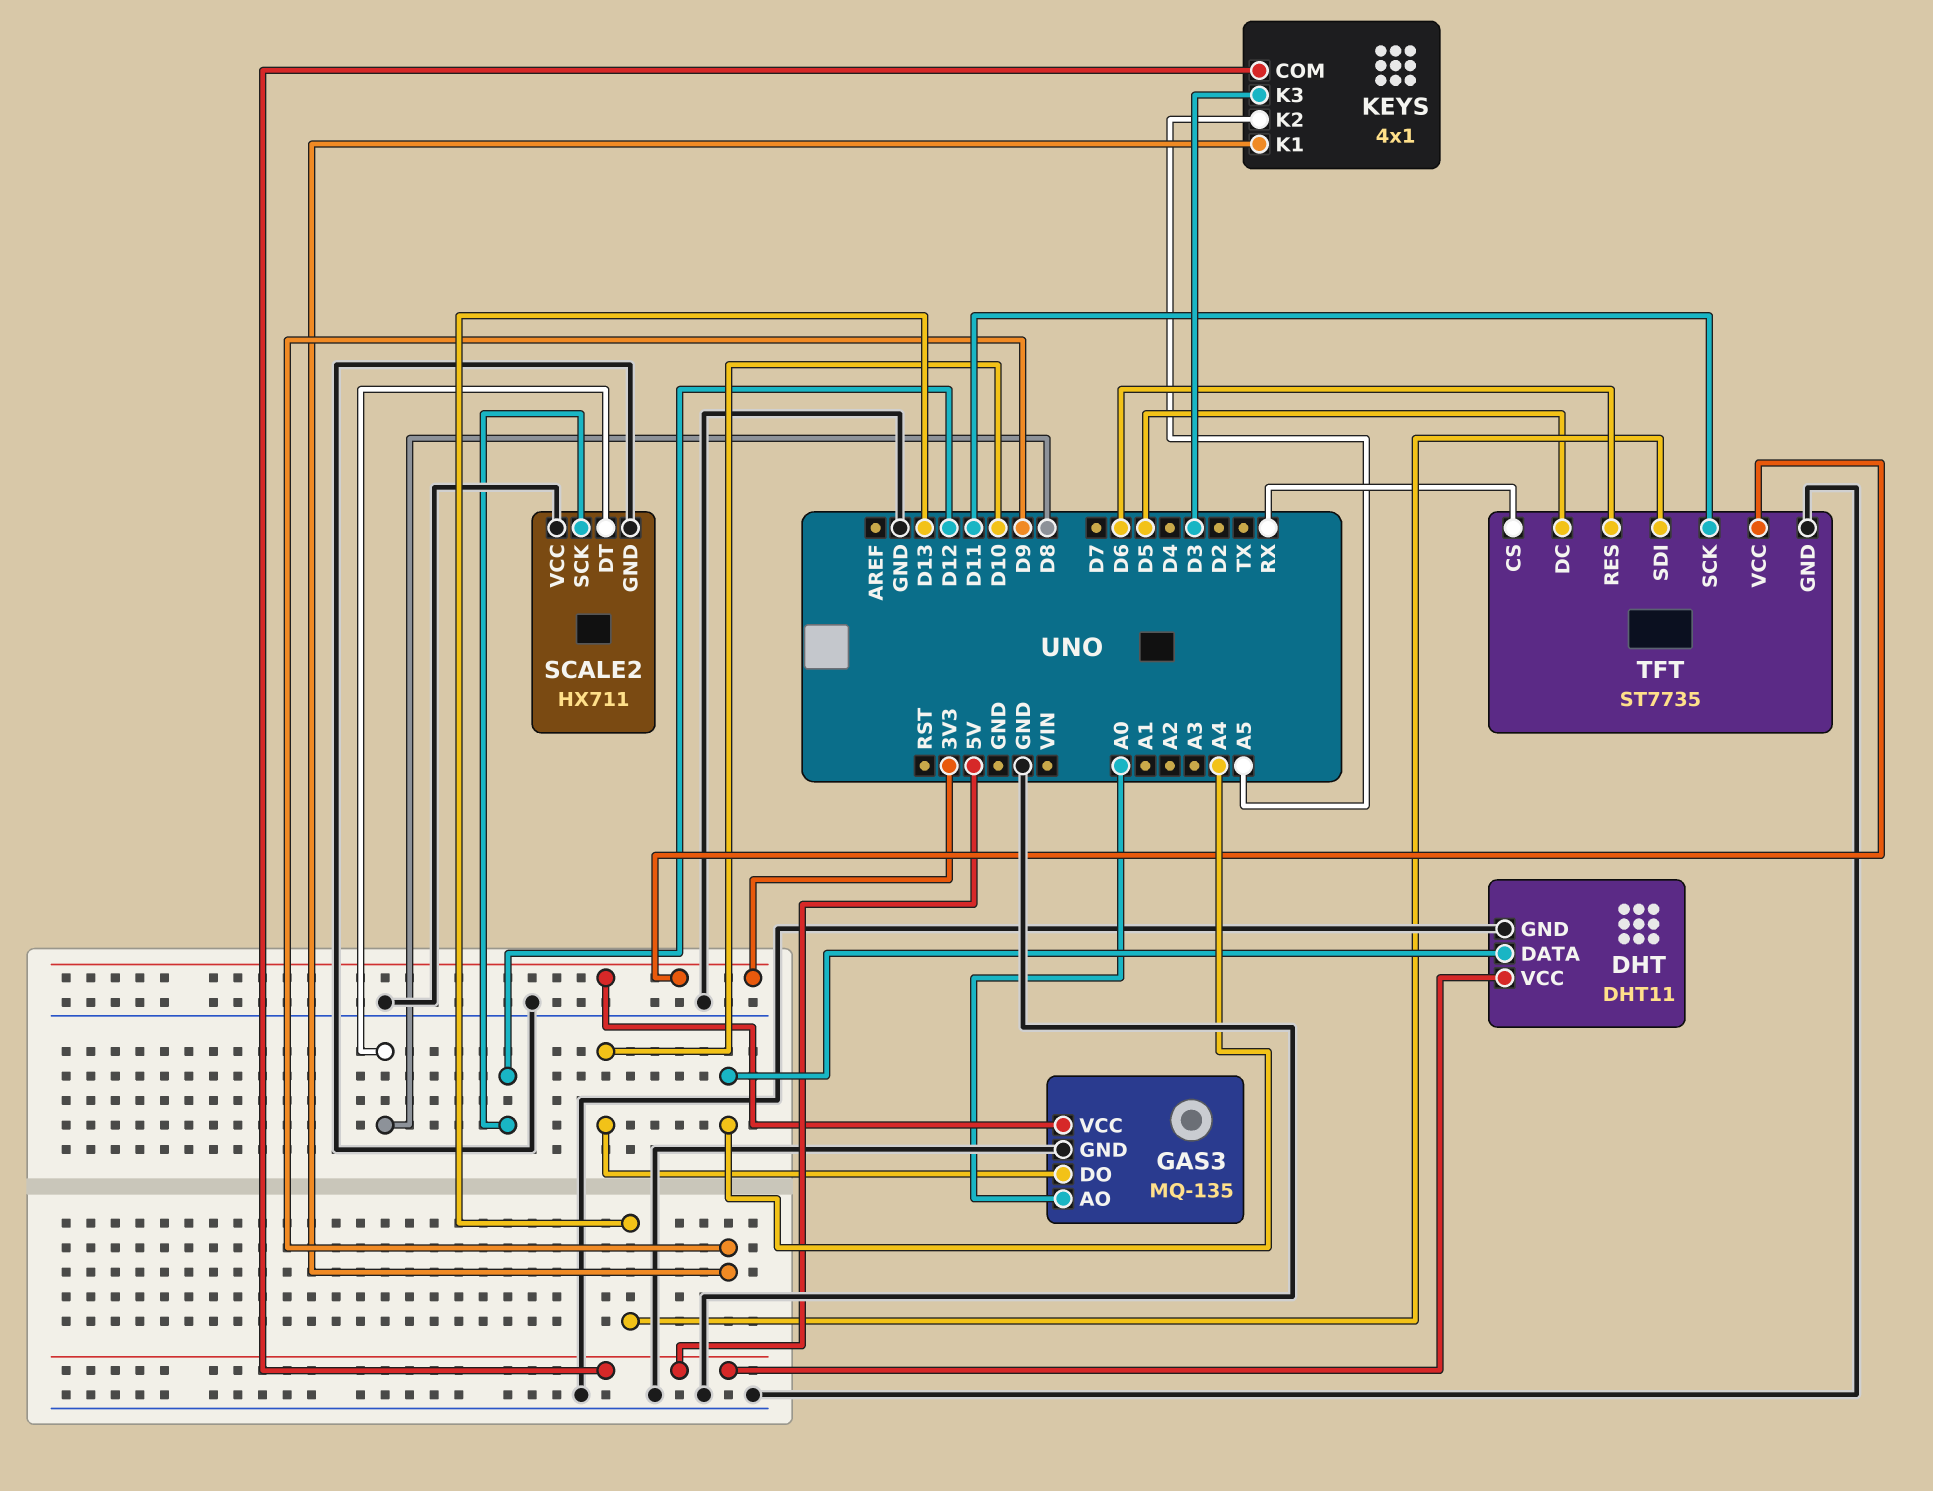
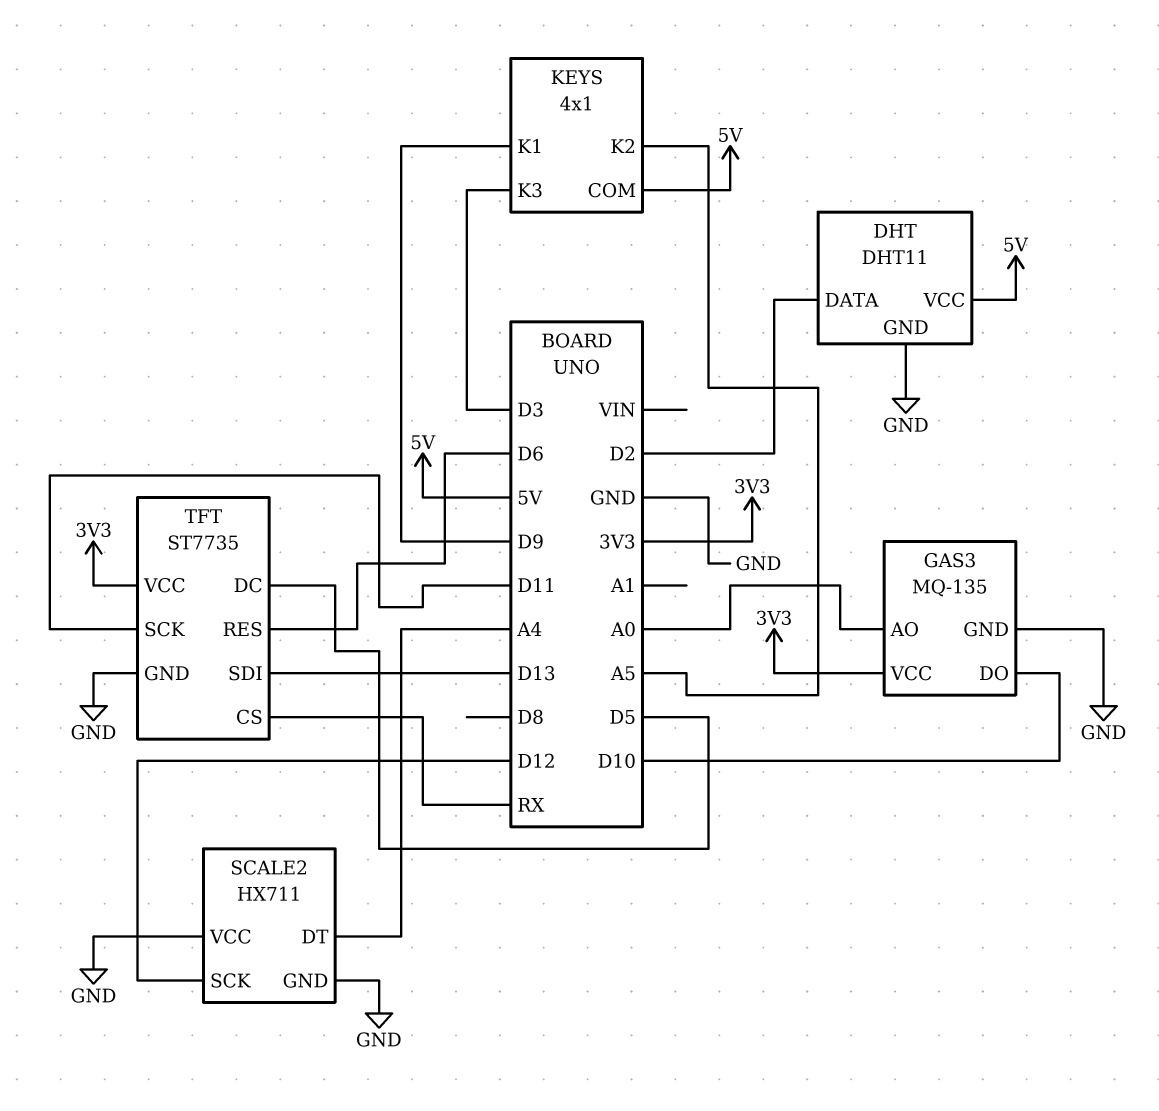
DHT pin DATA: A4 -> D2
SCALE2 pin DT: D8 -> A4

